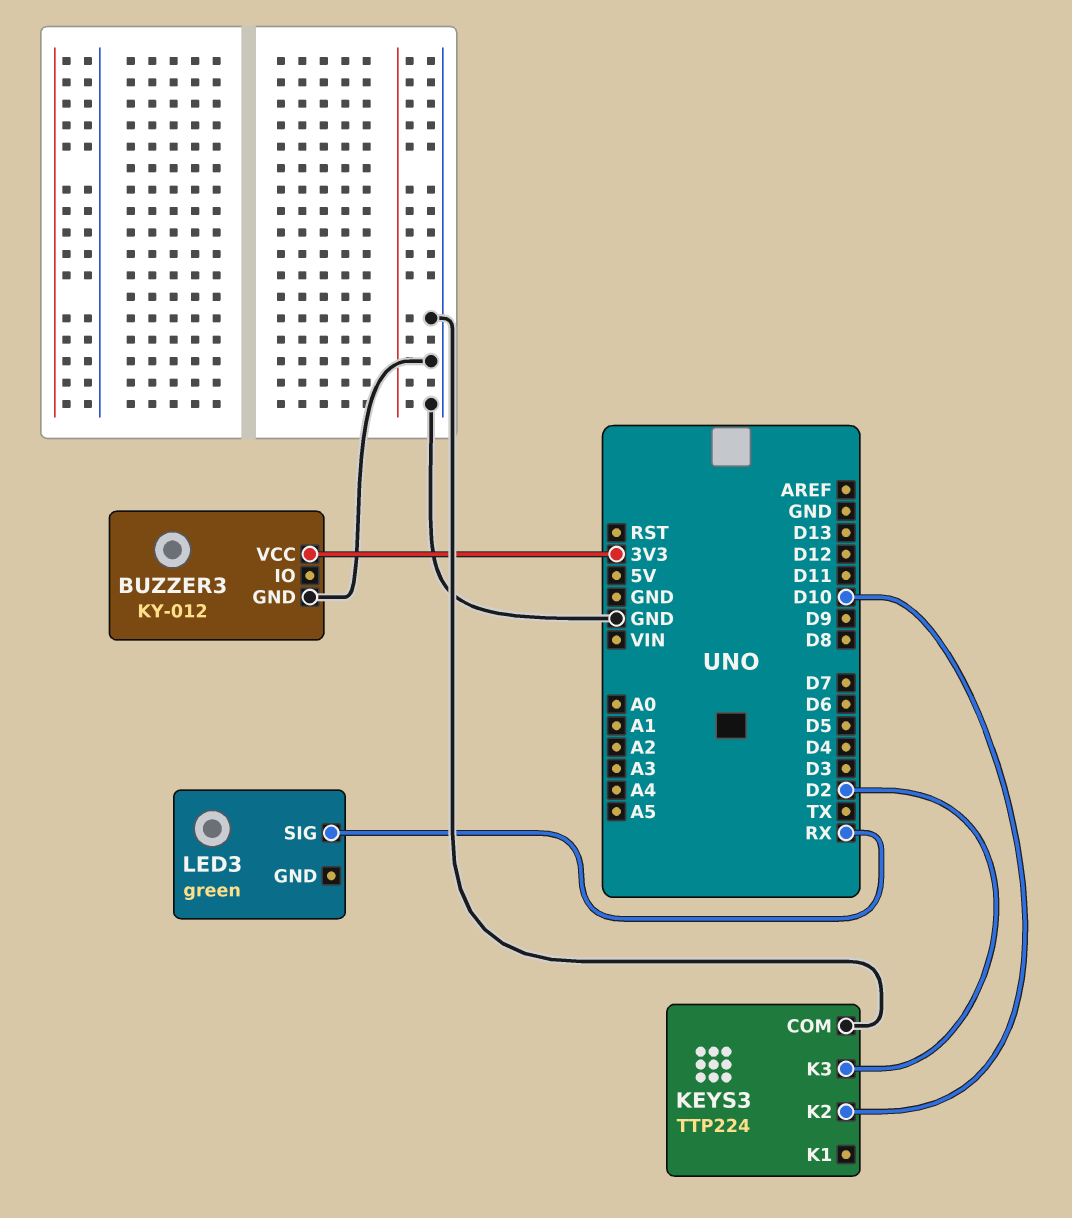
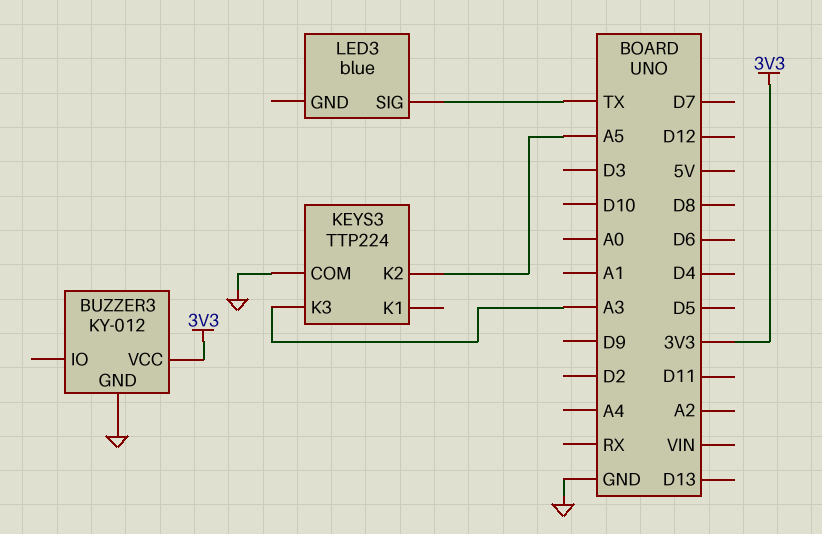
KEYS3 pin K2: D10 -> A5
KEYS3 pin K3: D2 -> A3
LED3: green -> blue
LED3 pin SIG: RX -> TX

